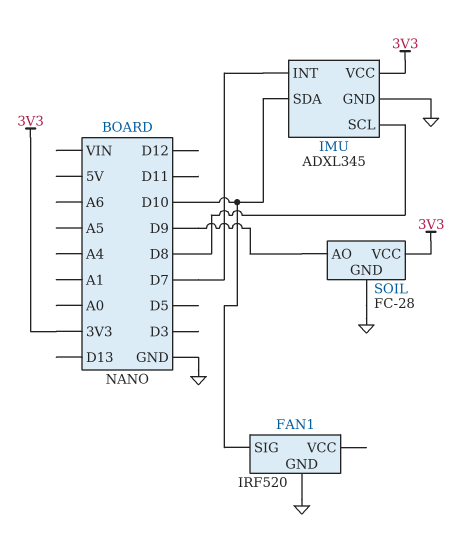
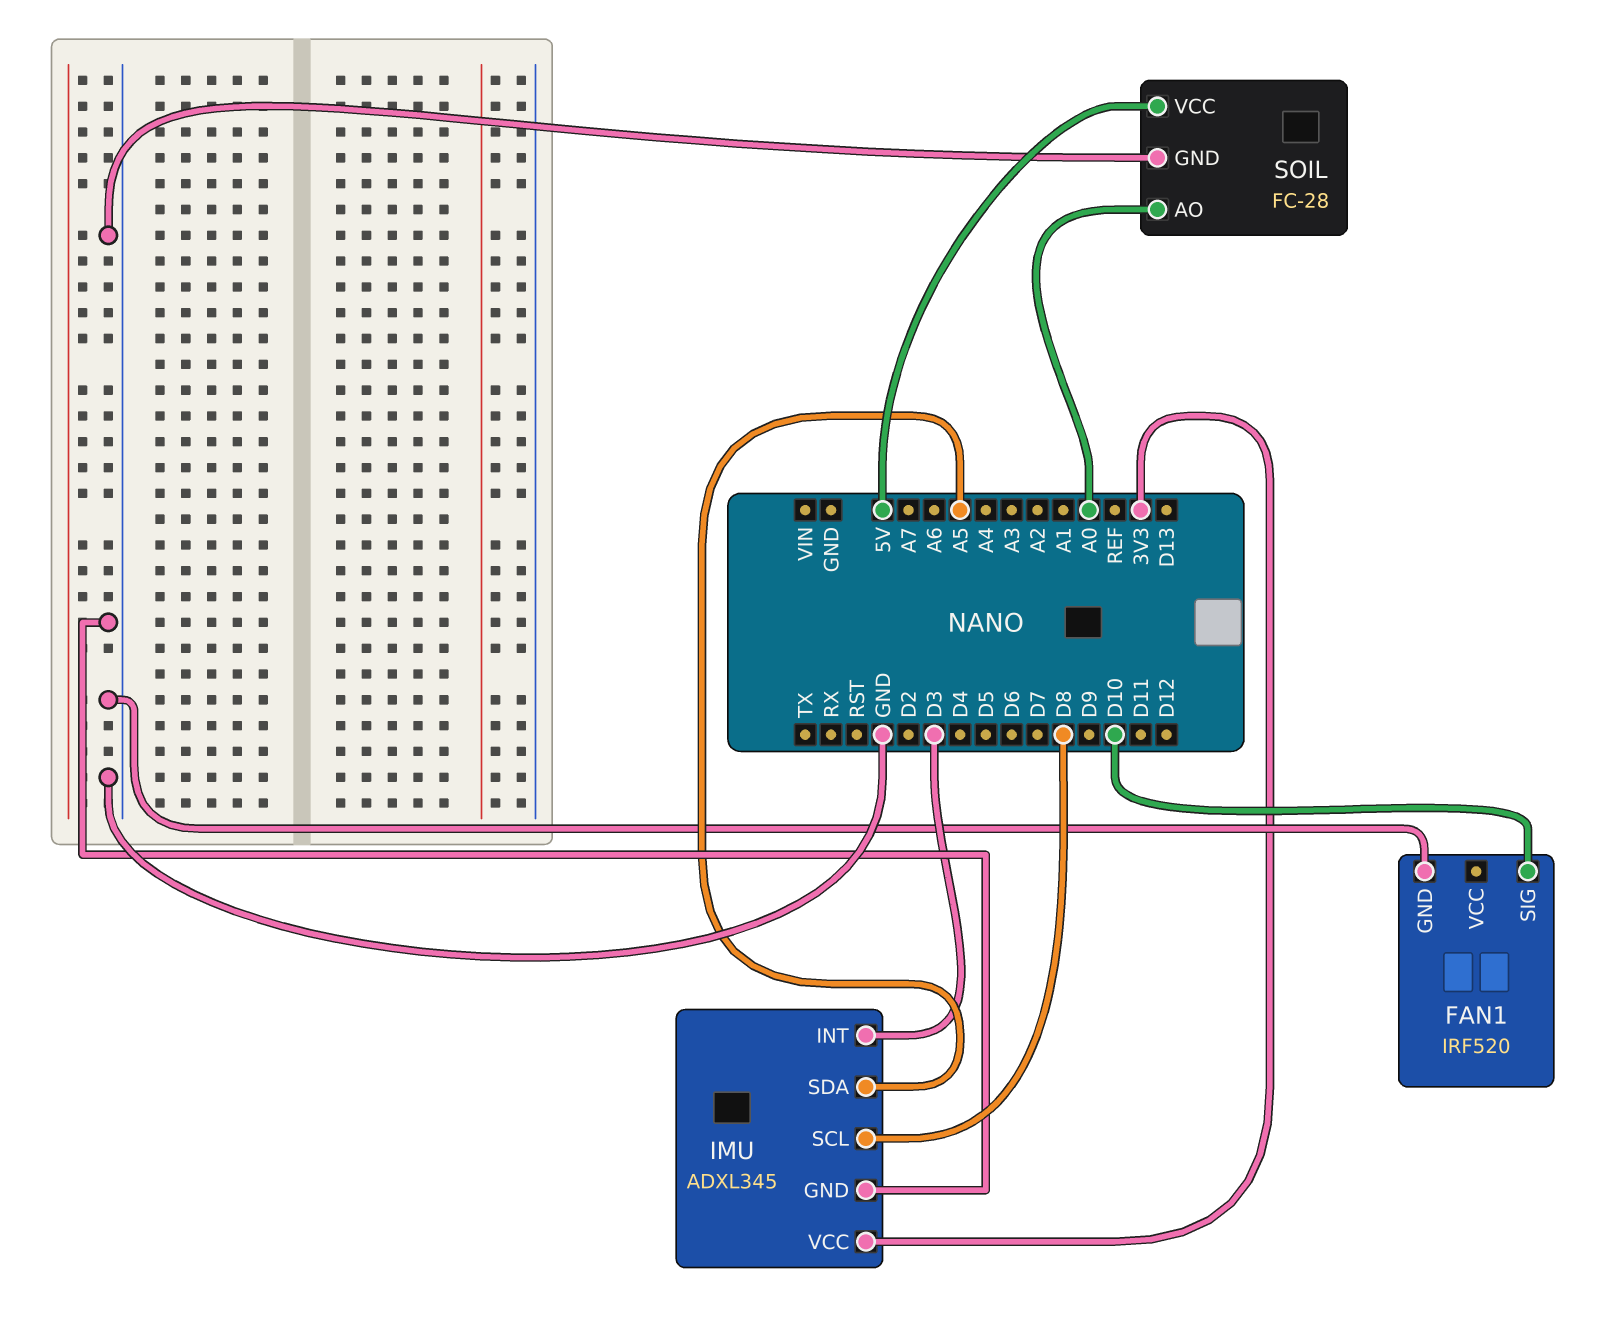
IMU pin INT: D7 -> D3
IMU pin SDA: D10 -> A5
SOIL pin AO: D9 -> A0
SOIL pin VCC: 3V3 -> 5V

